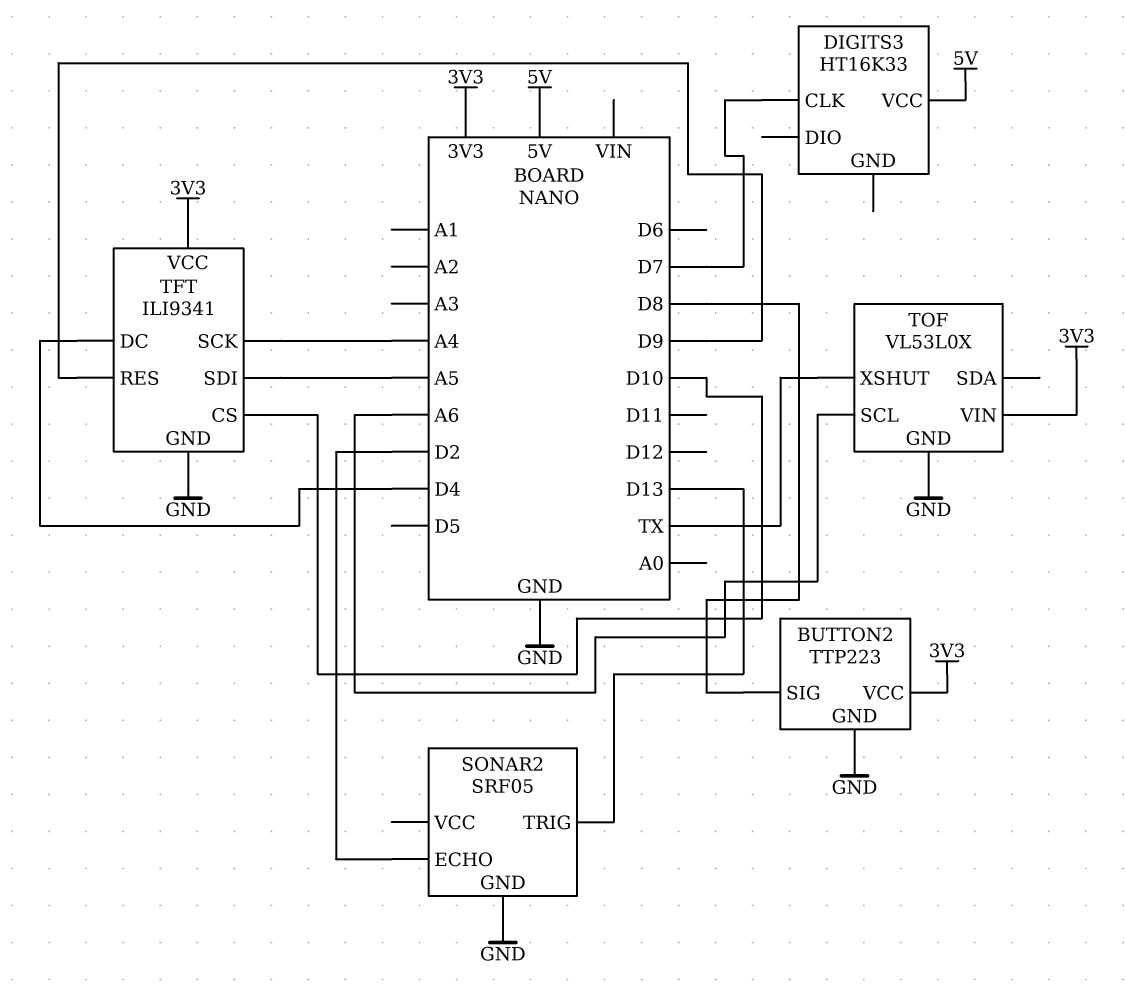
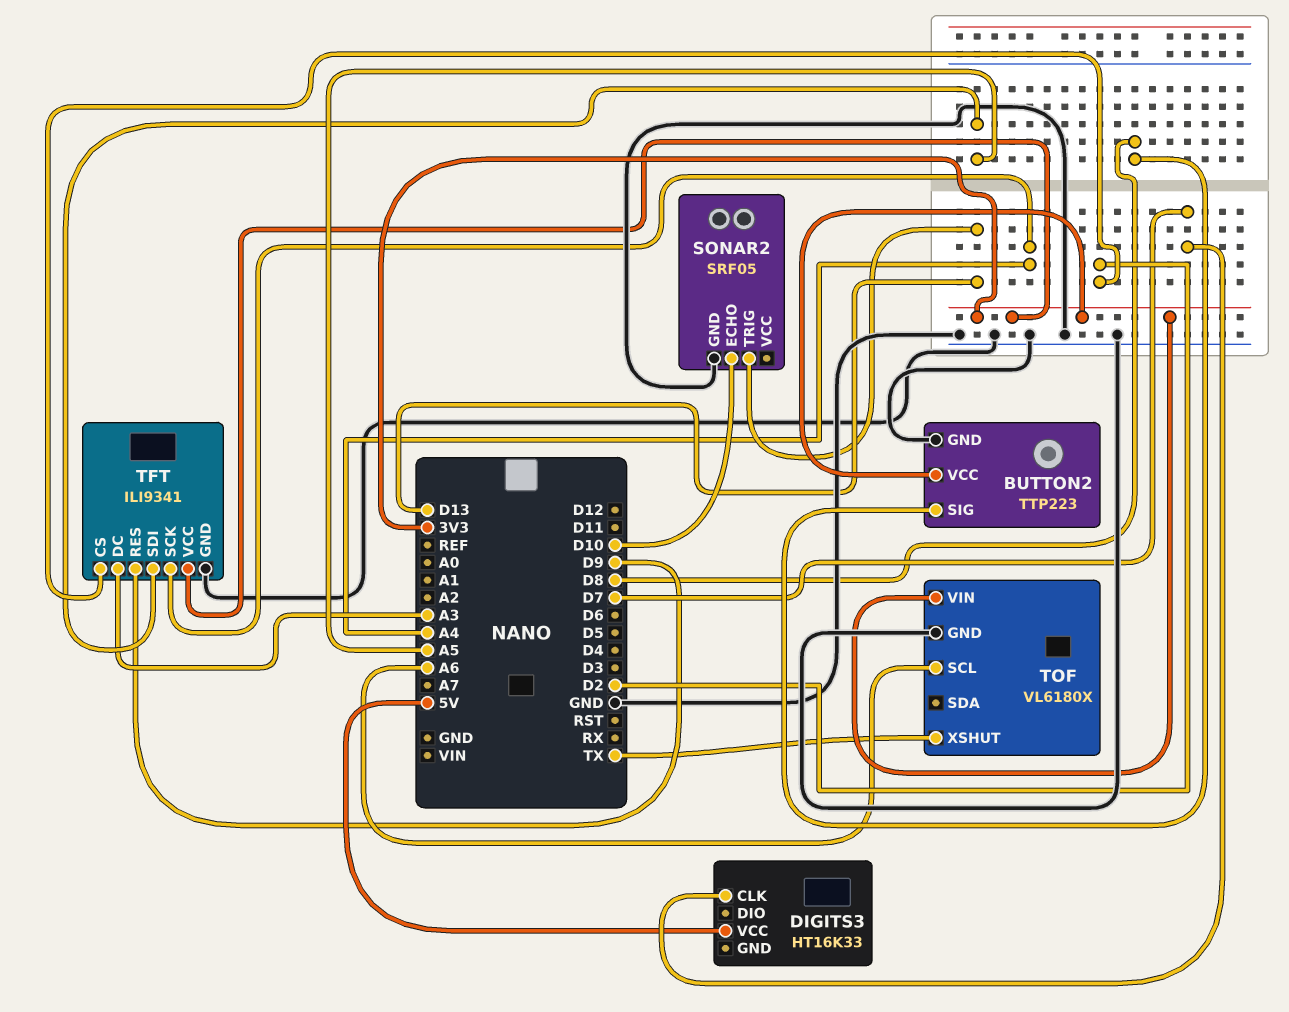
SONAR2 pin ECHO: D2 -> D10
TFT pin CS: D10 -> D2
TFT pin DC: D4 -> A3
TOF: VL53L0X -> VL6180X

